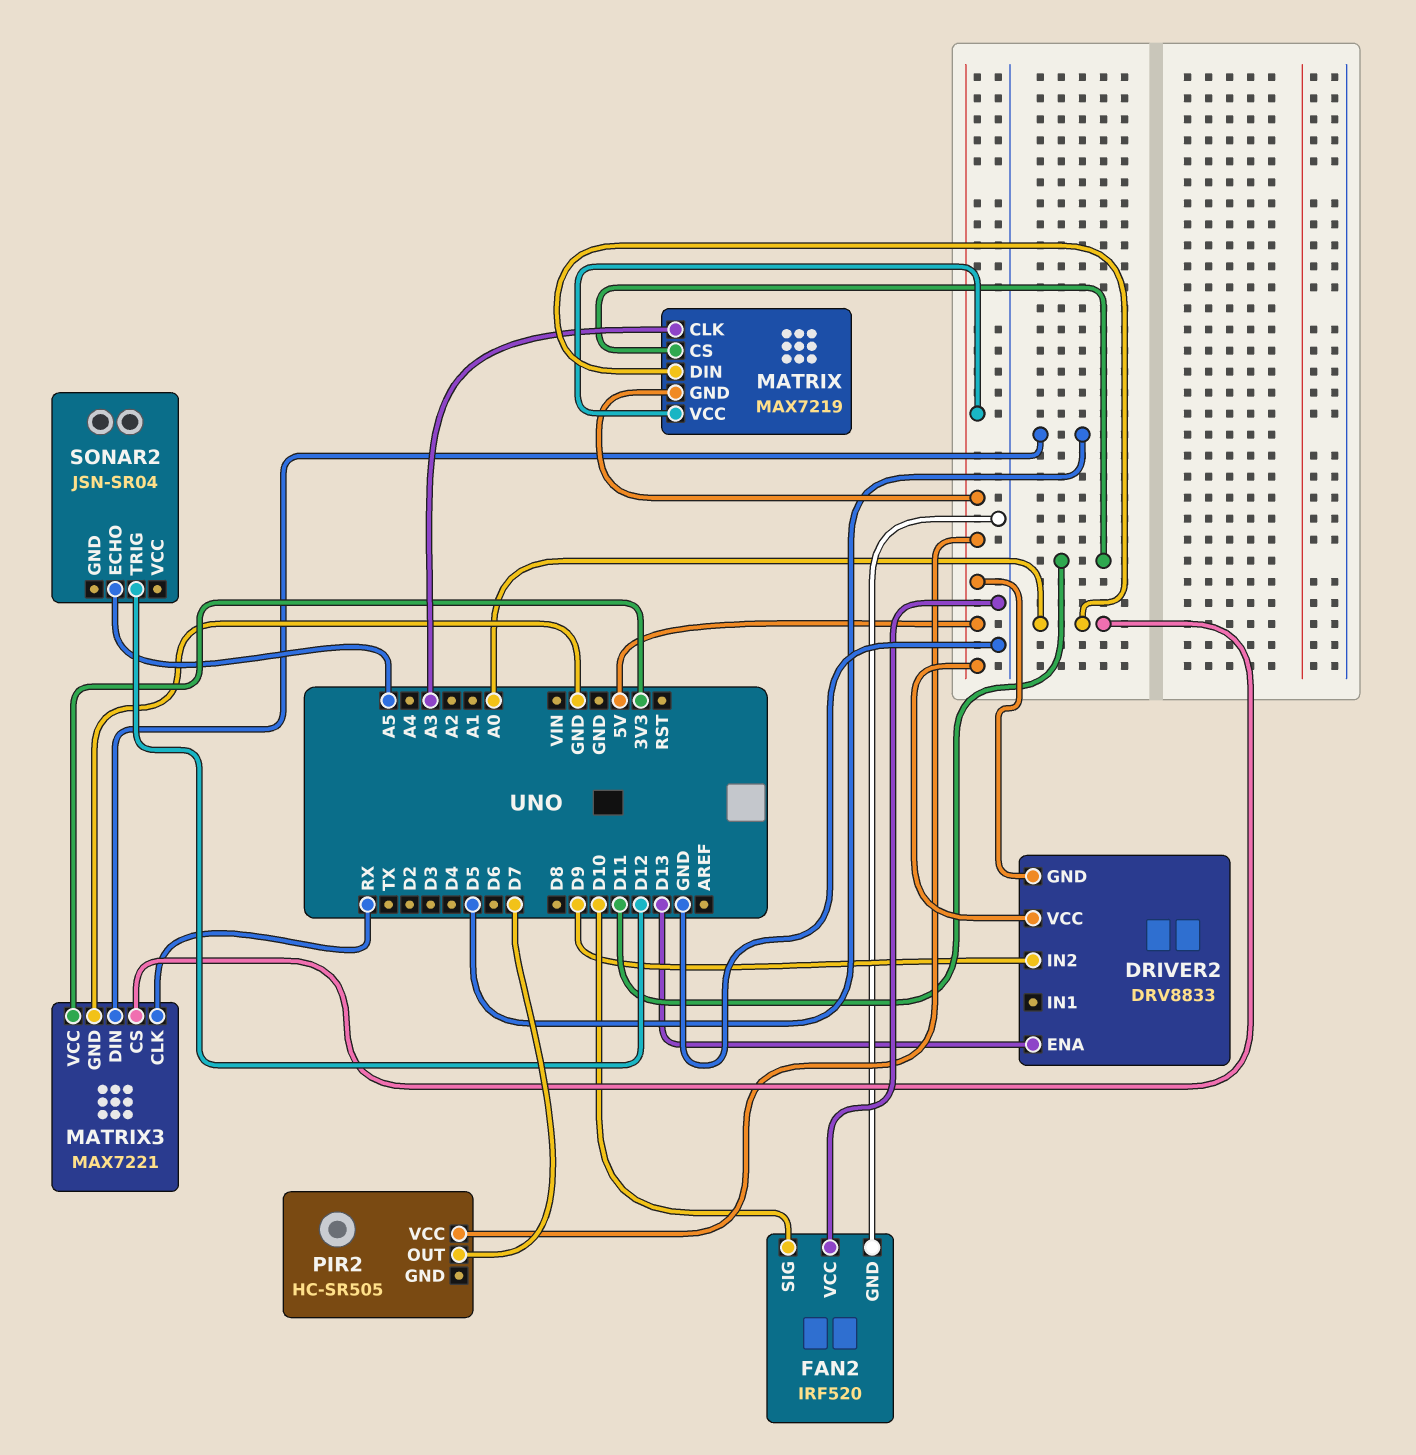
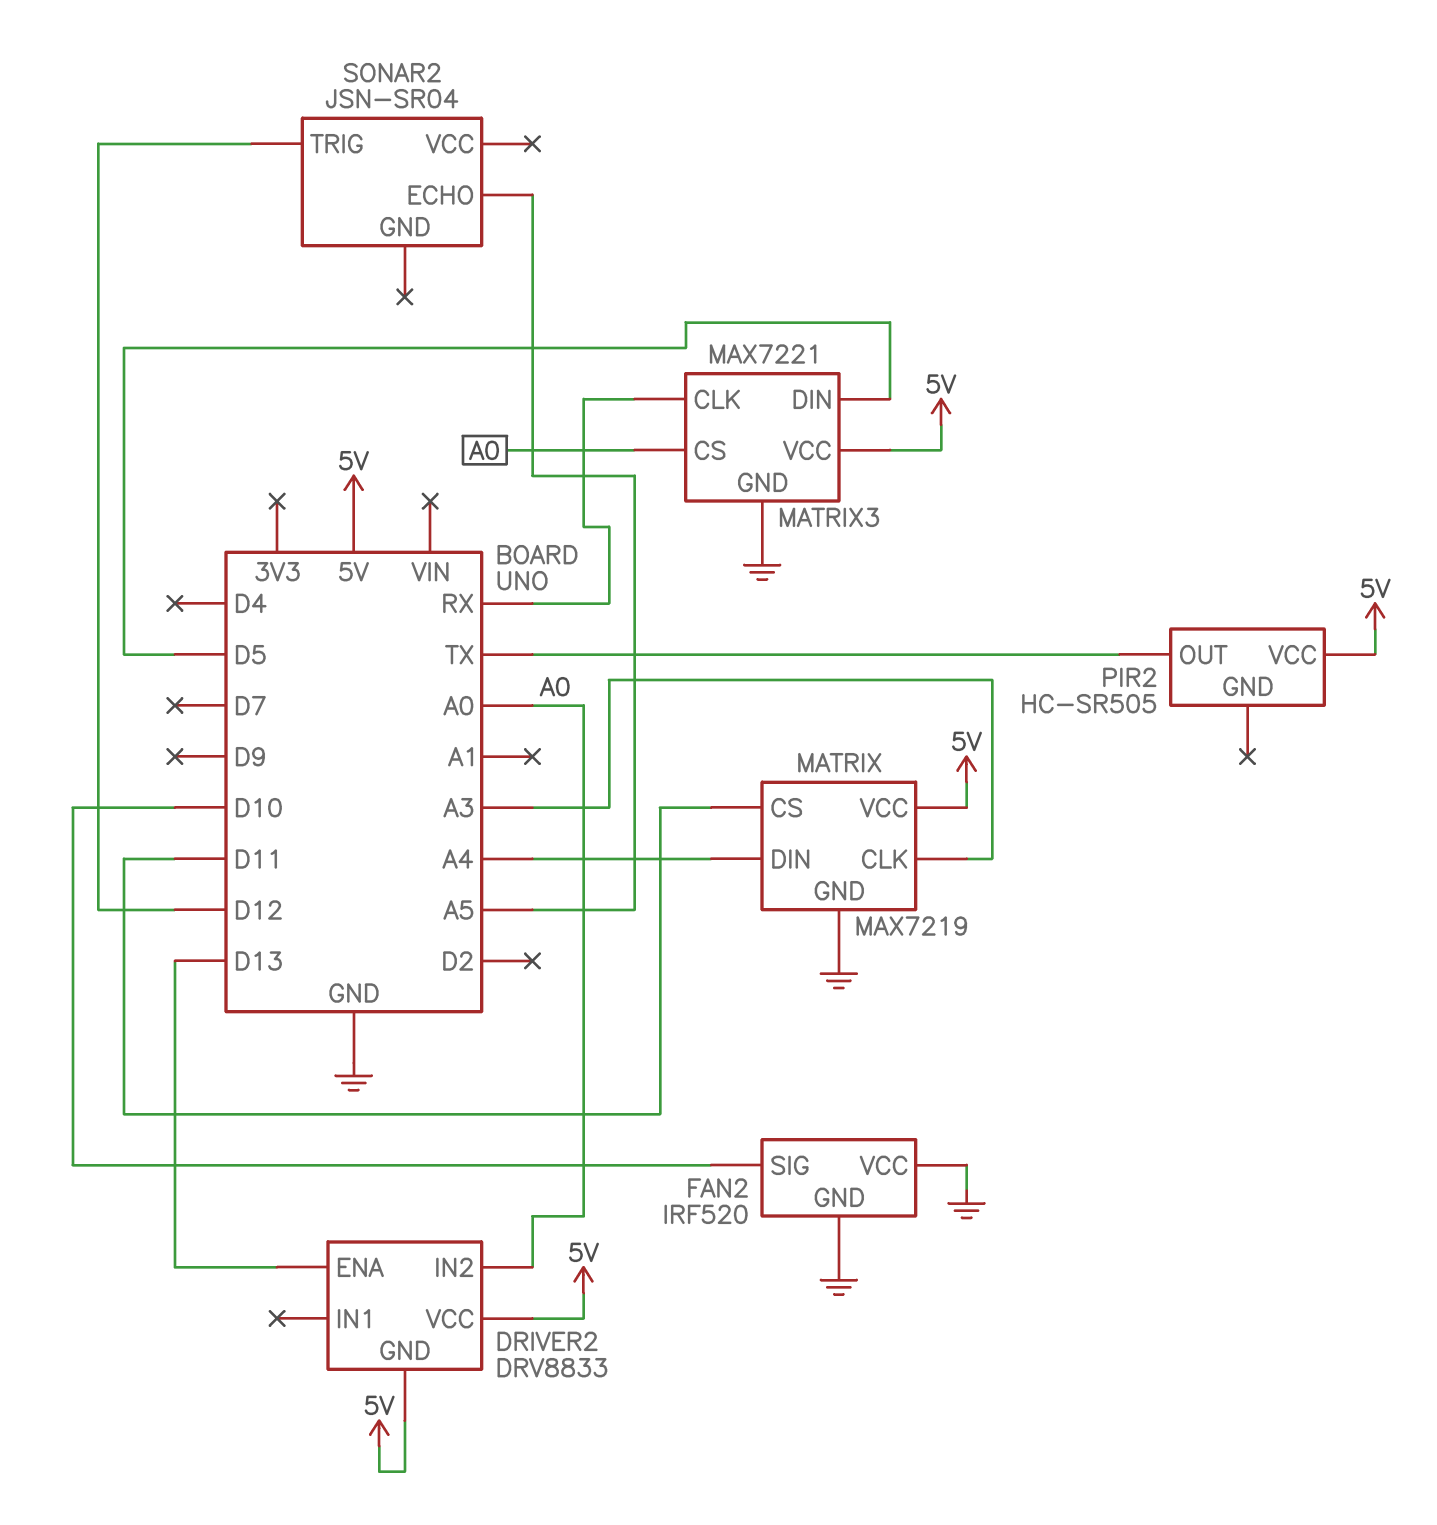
DRIVER2 pin IN2: D9 -> A0
MATRIX pin DIN: A0 -> A4
MATRIX pin GND: 5V -> GND
MATRIX3 pin VCC: 3V3 -> 5V
PIR2 pin OUT: D7 -> TX

